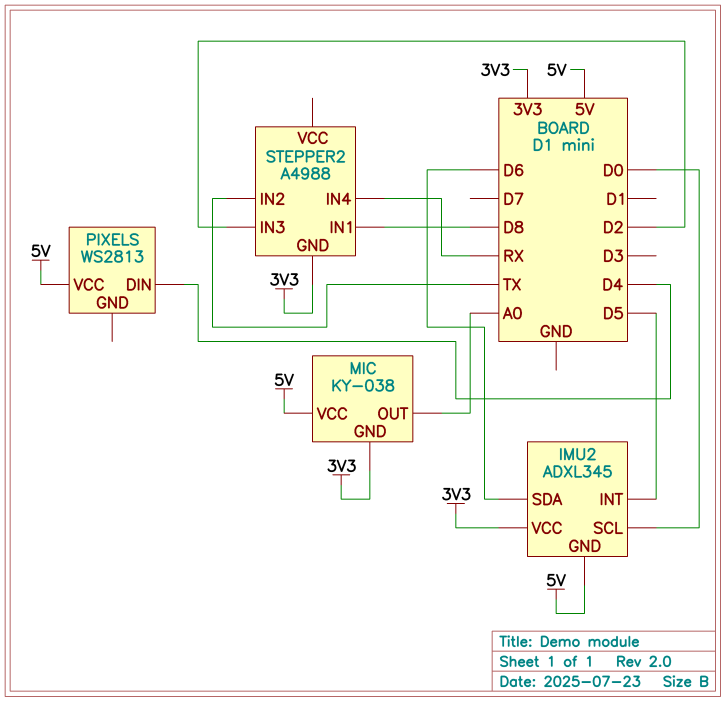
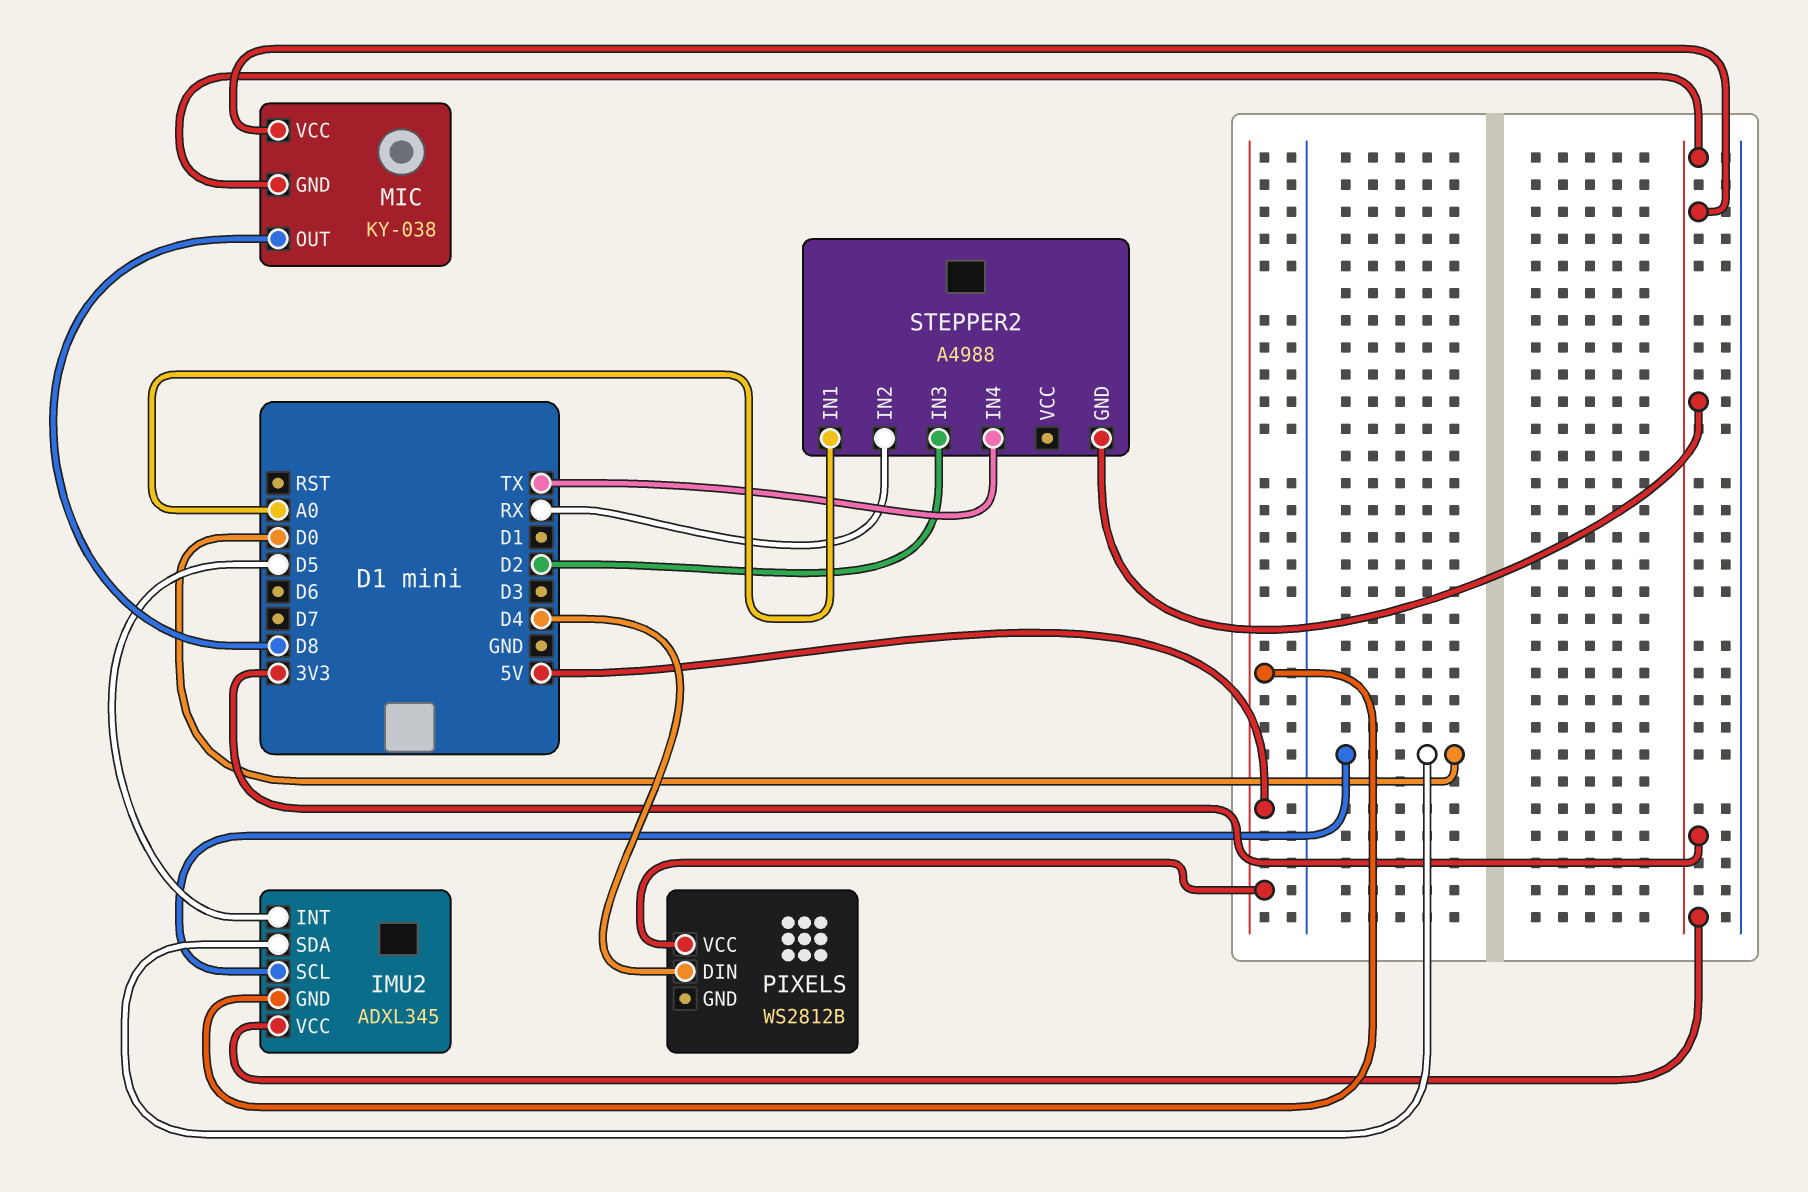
IMU2 pin SDA: D6 -> D0
MIC pin OUT: A0 -> D8
MIC pin VCC: 5V -> 3V3
PIXELS: WS2813 -> WS2812B
STEPPER2 pin IN1: D8 -> A0
STEPPER2 pin IN2: TX -> RX
STEPPER2 pin IN4: RX -> TX

